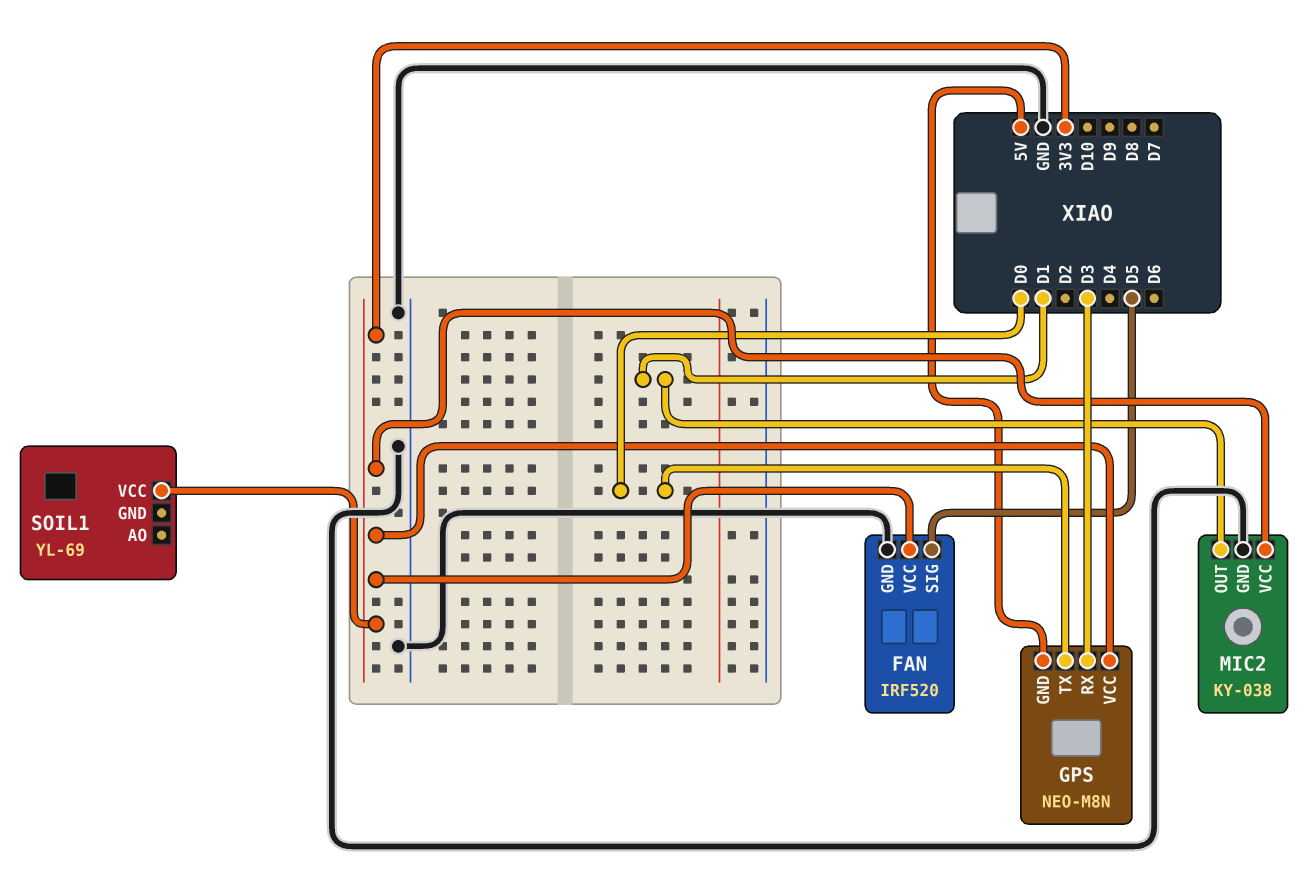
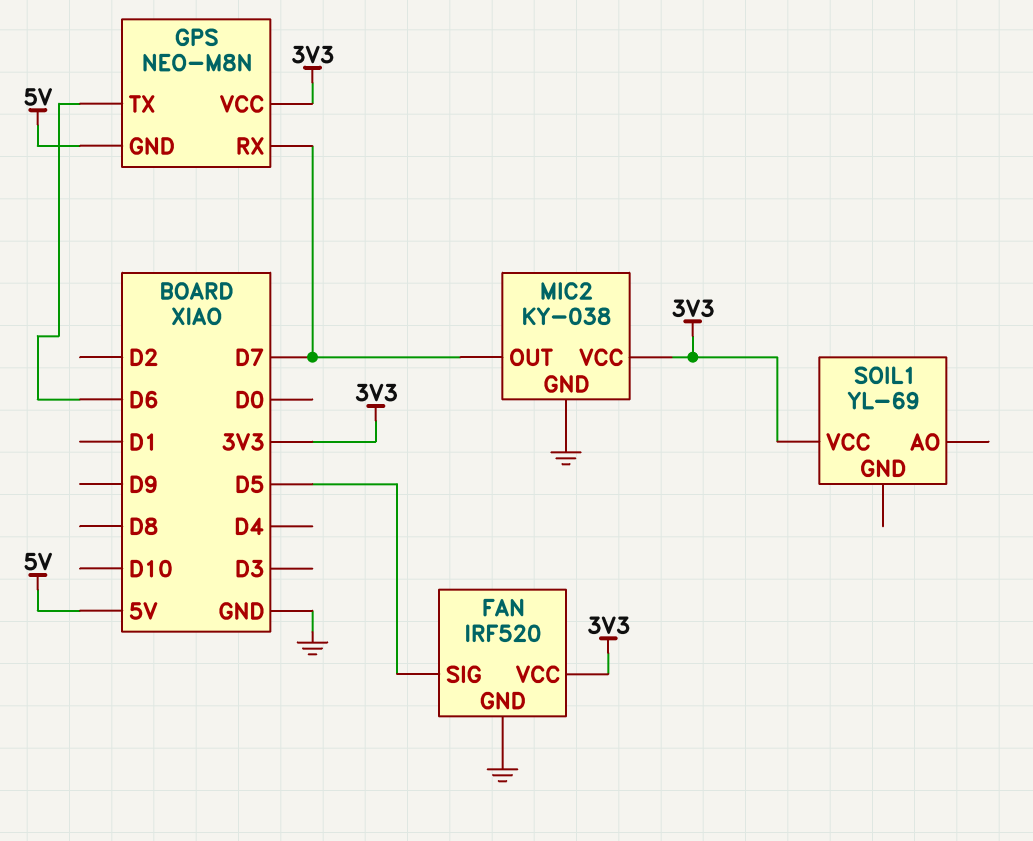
GPS pin RX: D3 -> D7
GPS pin TX: D0 -> D6
MIC2 pin OUT: D1 -> D7

